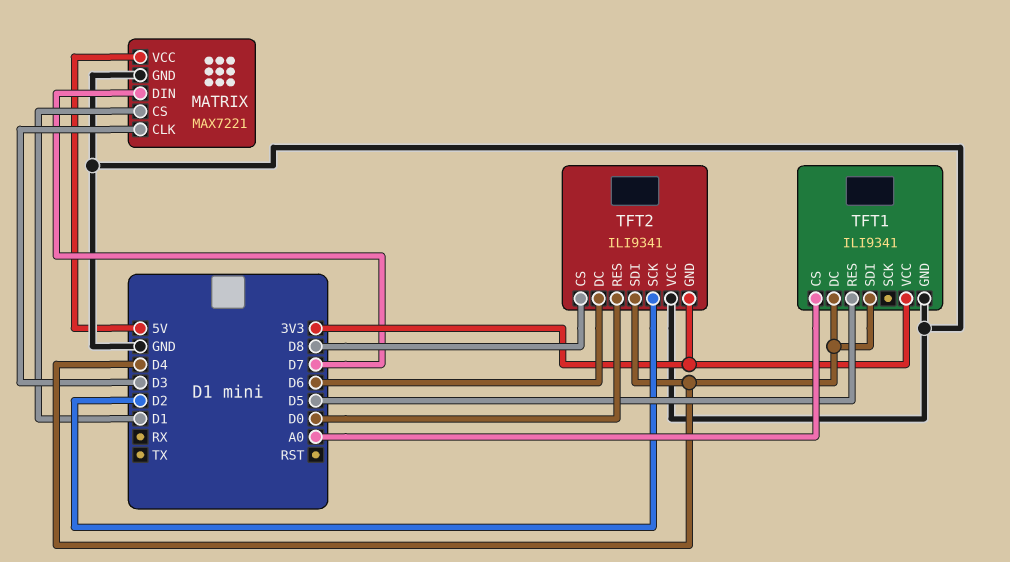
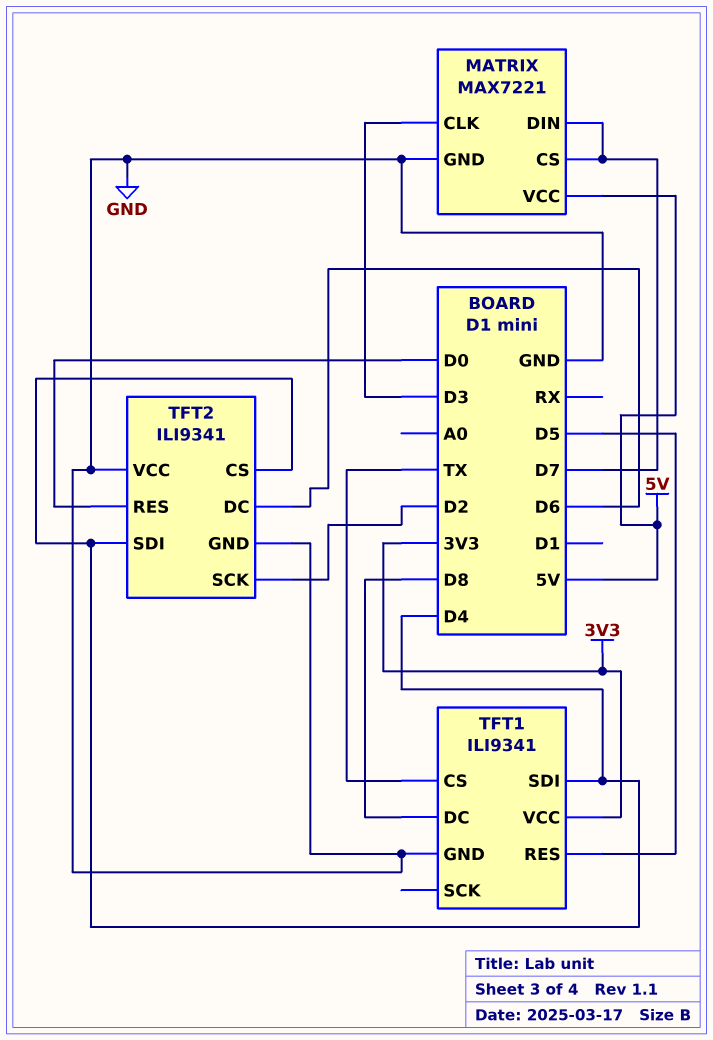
MATRIX pin CS: D1 -> D7
TFT1 pin CS: A0 -> TX
TFT1 pin DC: D4 -> D8
TFT2 pin CS: D8 -> D4
TFT2 pin GND: 3V3 -> GND

